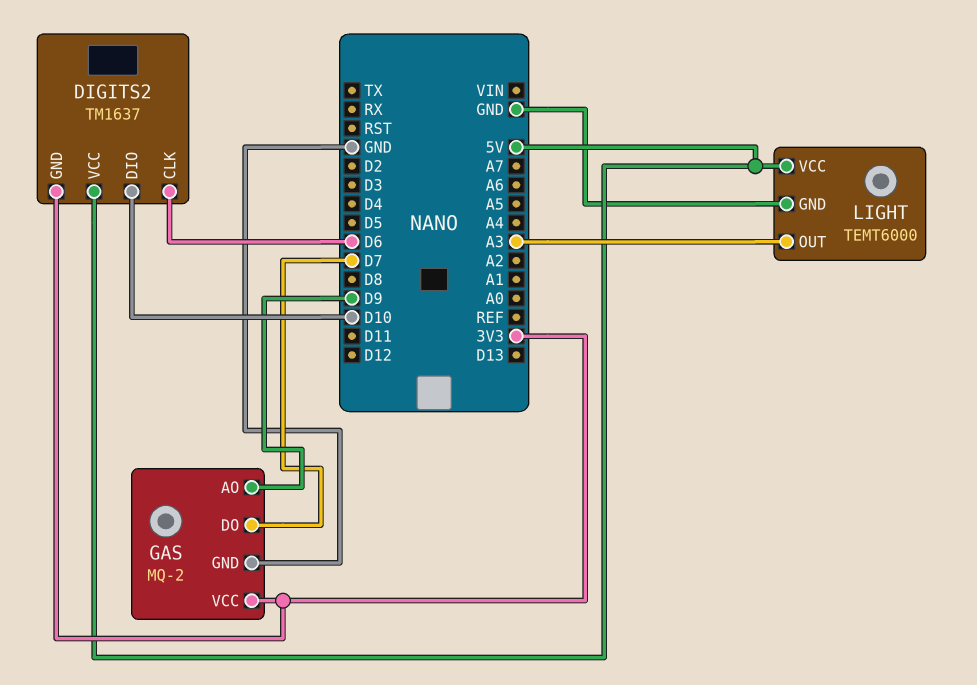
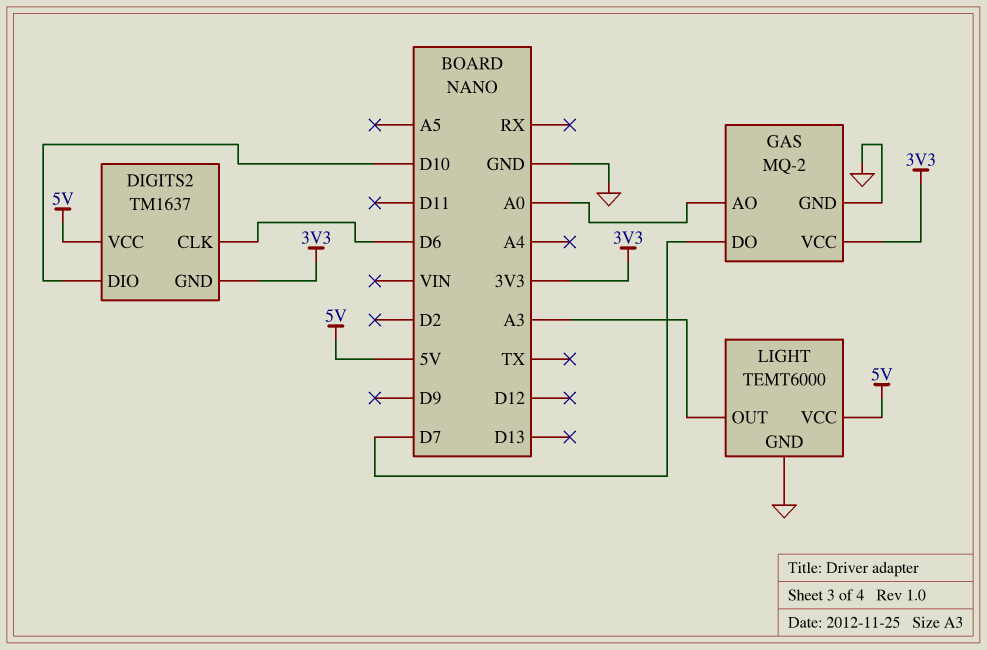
GAS pin AO: D9 -> A0

